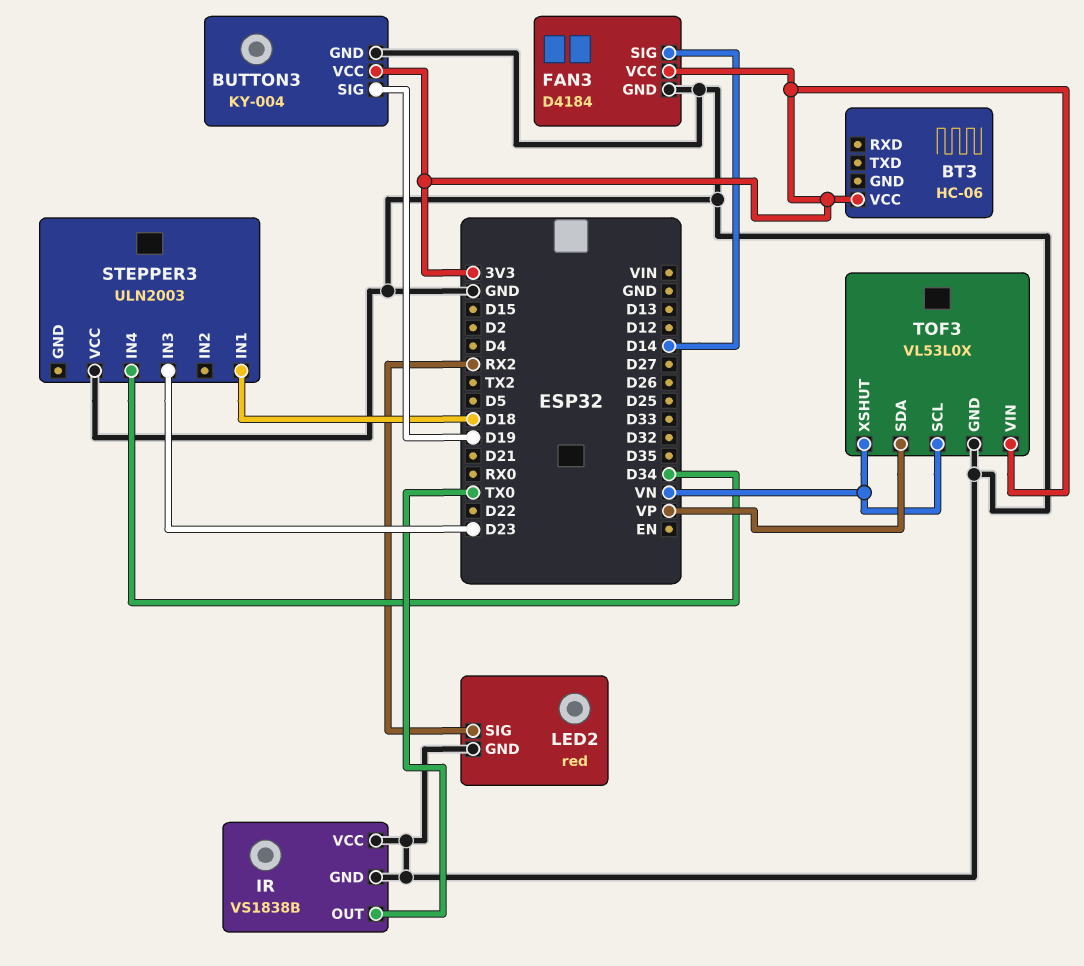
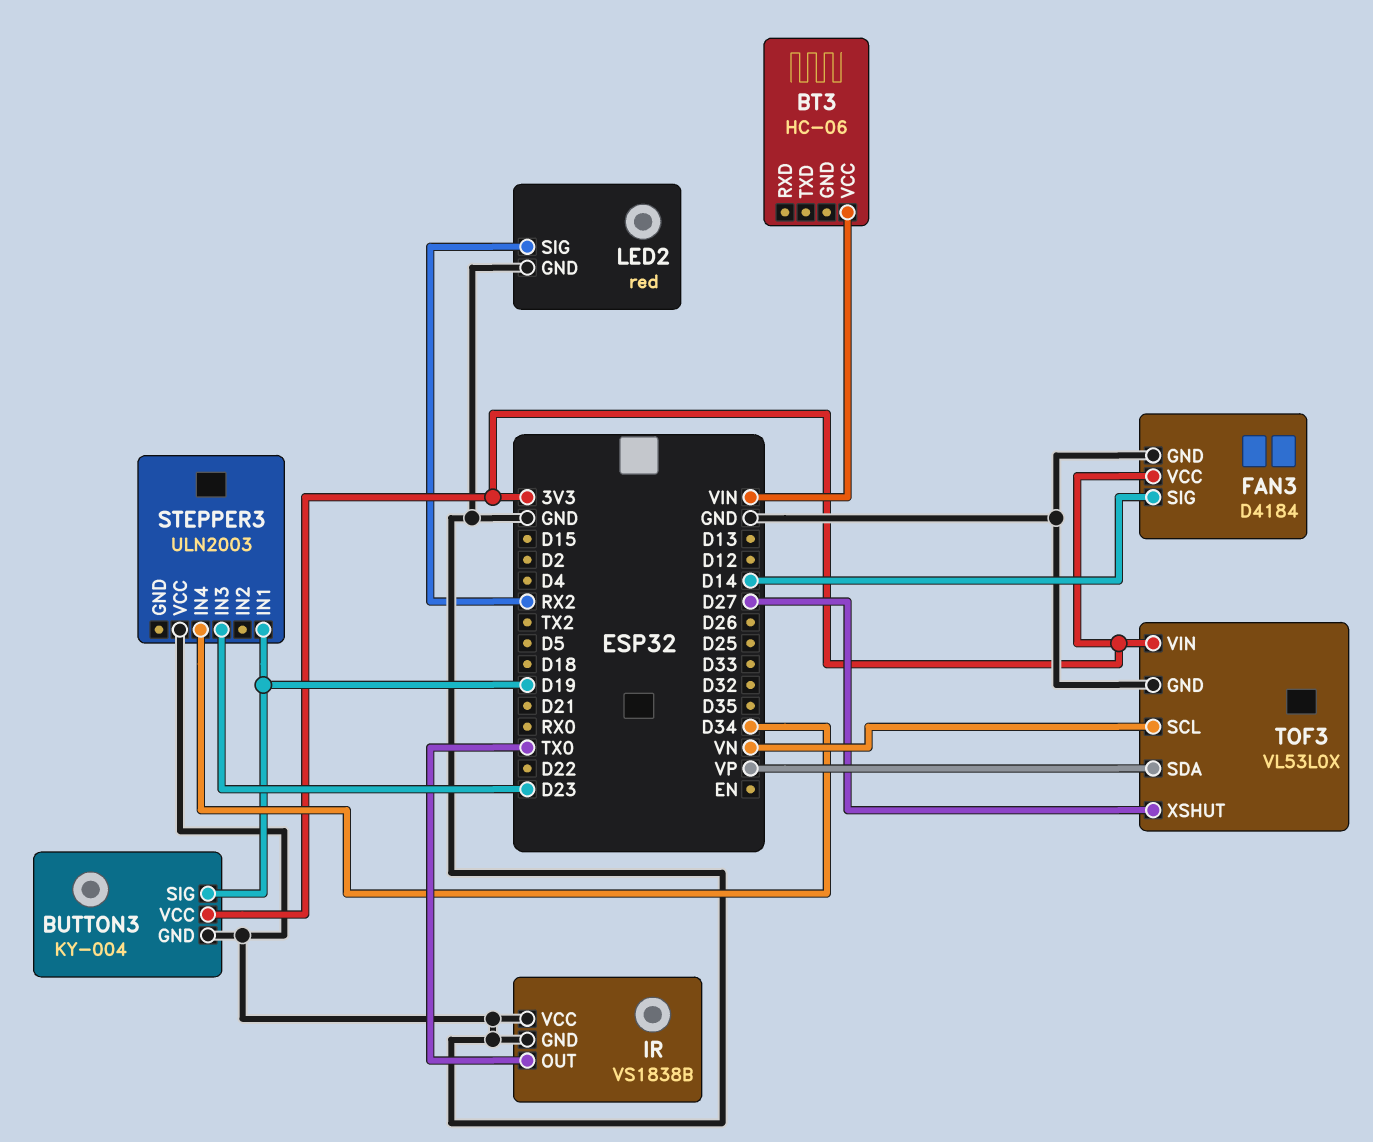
BT3 pin VCC: 3V3 -> VIN
STEPPER3 pin IN1: D18 -> D19
TOF3 pin XSHUT: VN -> D27

